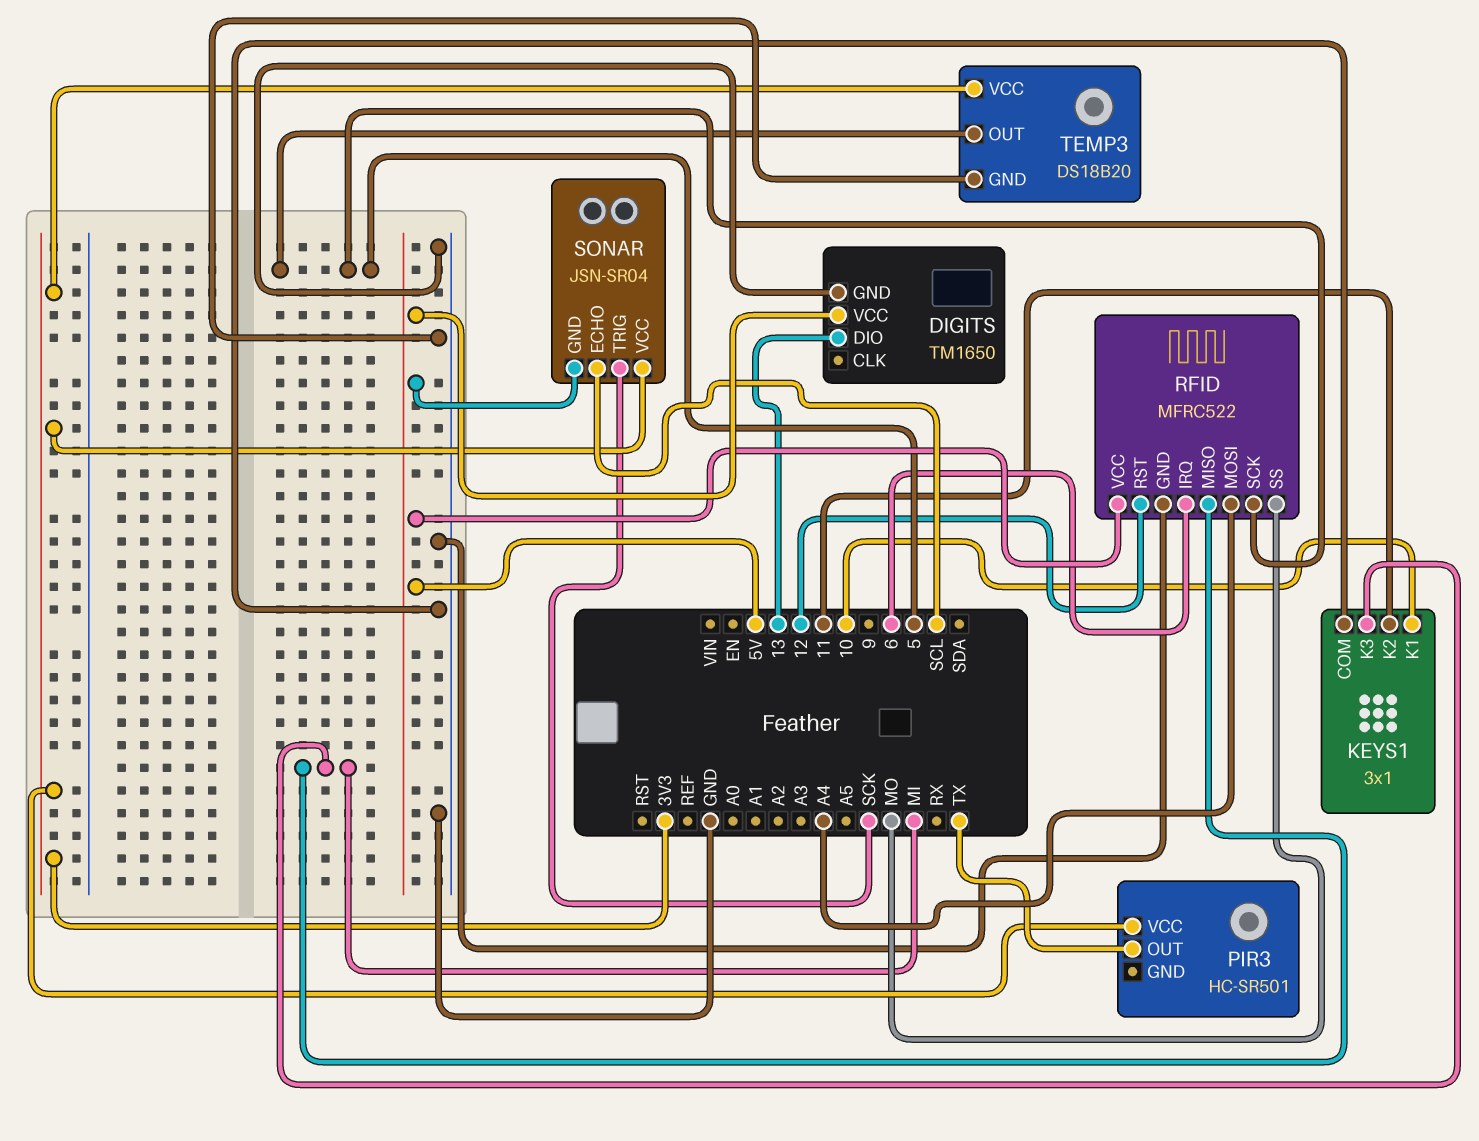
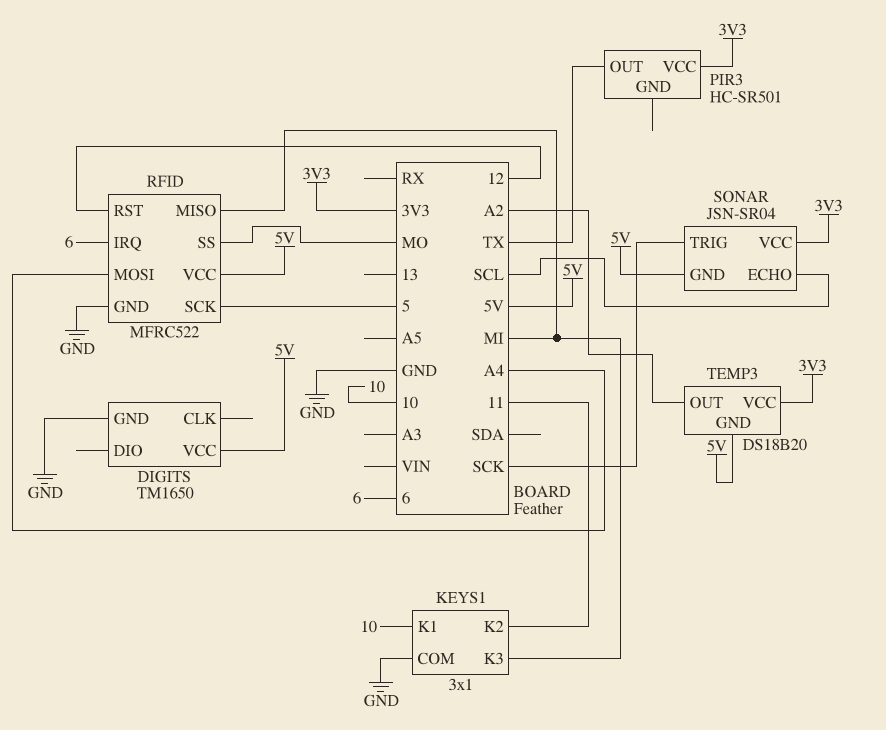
DIGITS pin DIO: 13 -> none
TEMP3 pin GND: GND -> 5V
TEMP3 pin OUT: 5 -> A2

